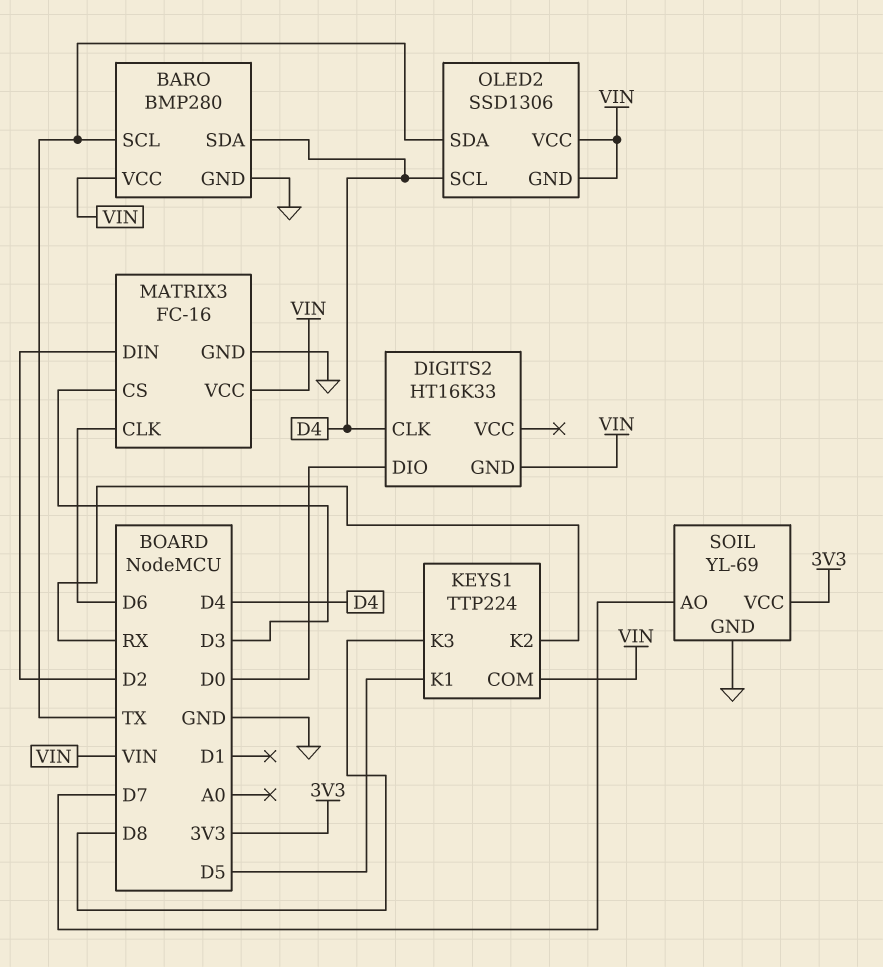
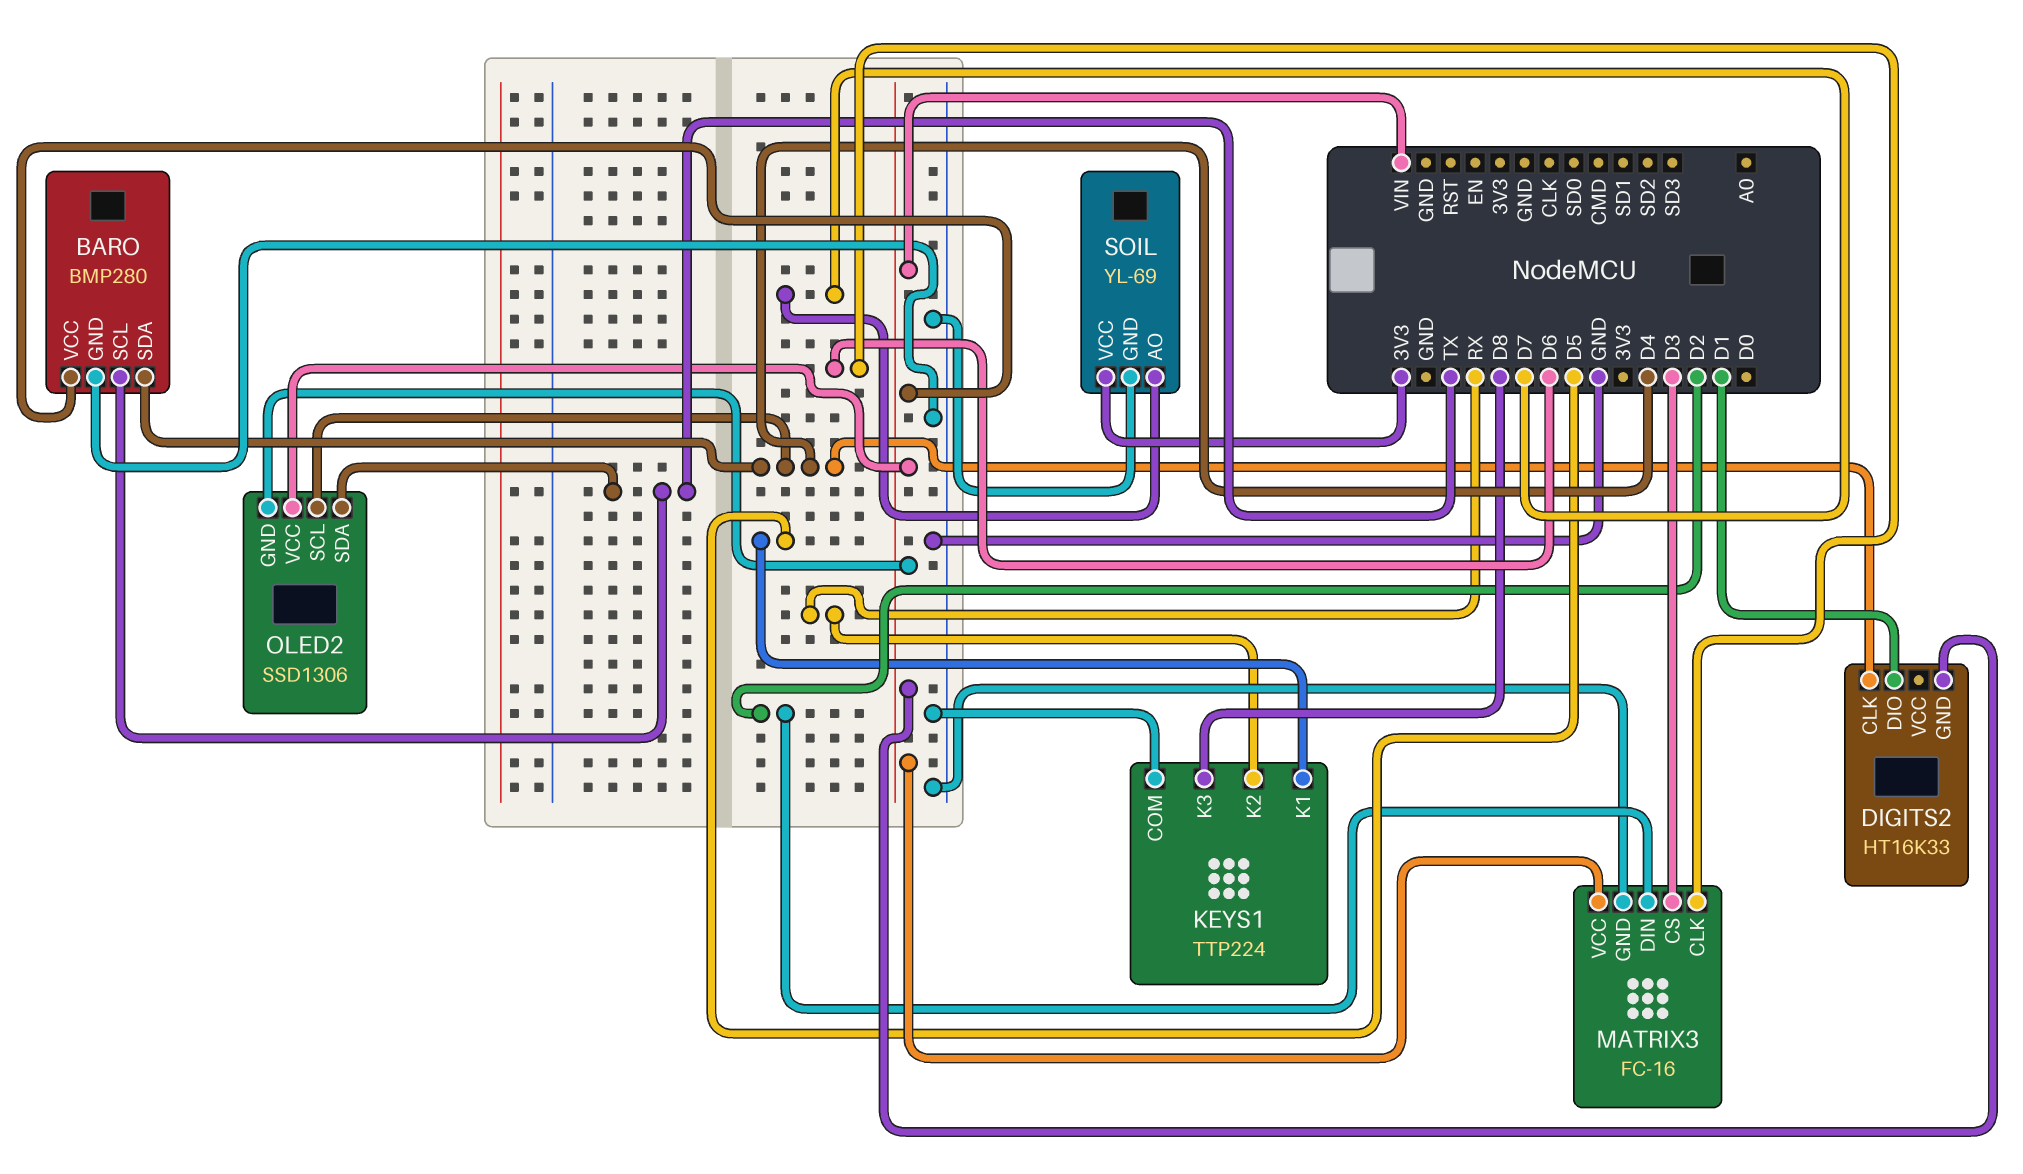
DIGITS2 pin DIO: D0 -> D1
KEYS1 pin COM: VIN -> GND

